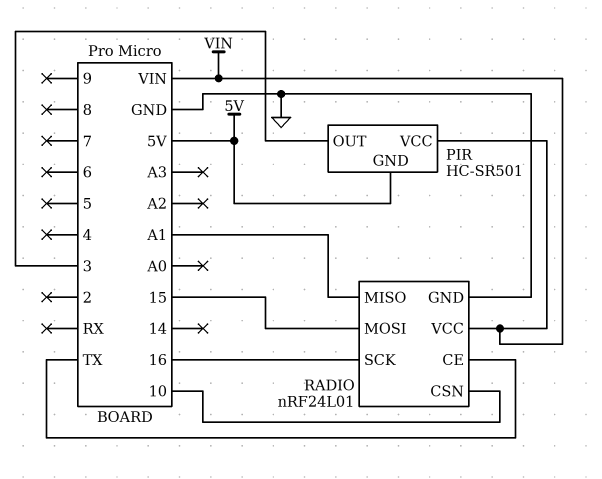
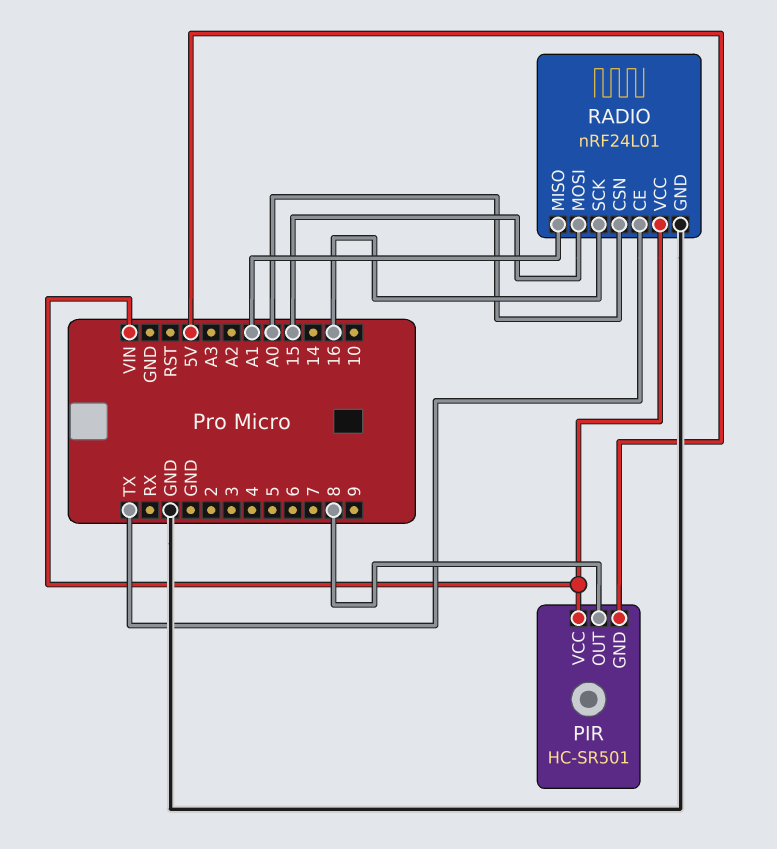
PIR pin OUT: 3 -> 8
RADIO pin CSN: 10 -> A0

